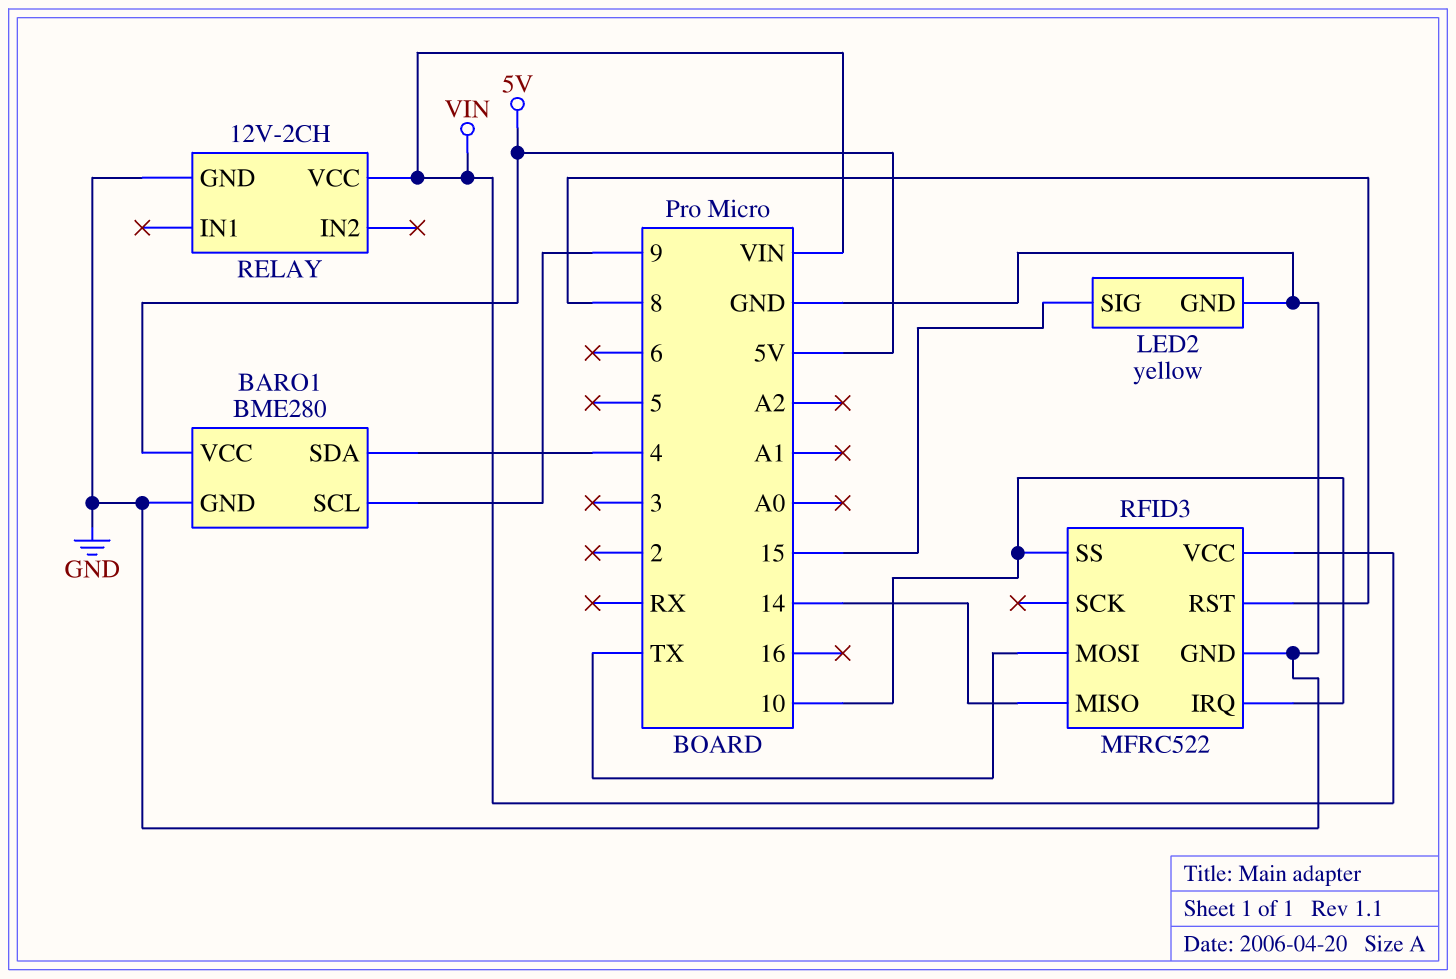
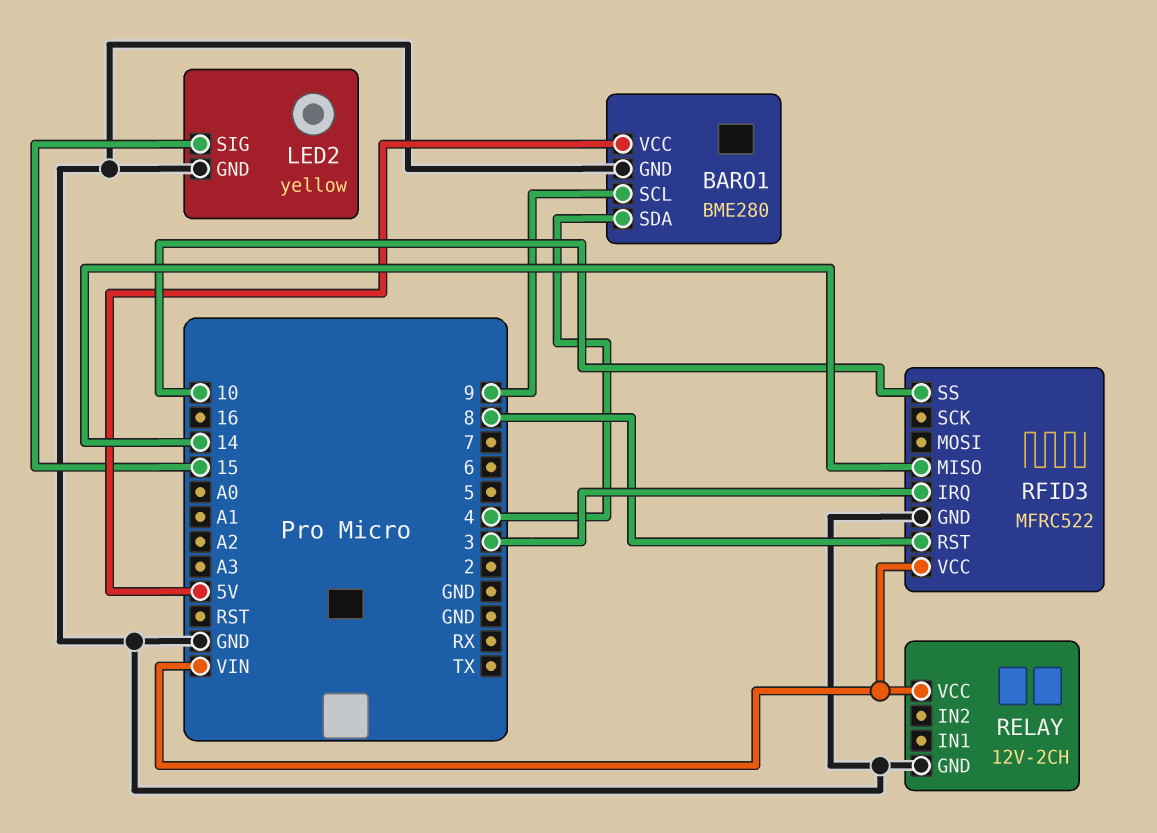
RFID3 pin IRQ: 10 -> 3
RFID3 pin MOSI: TX -> none

